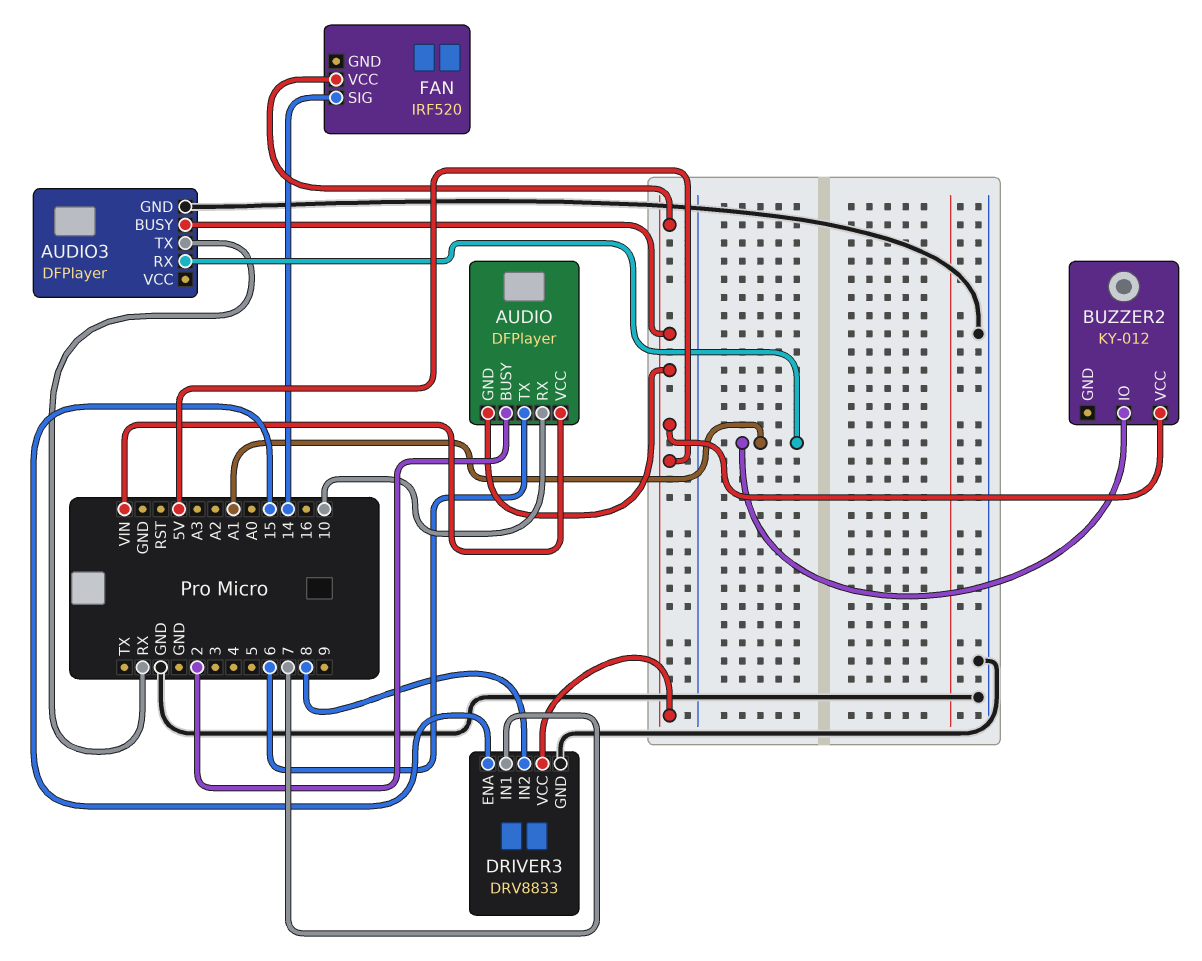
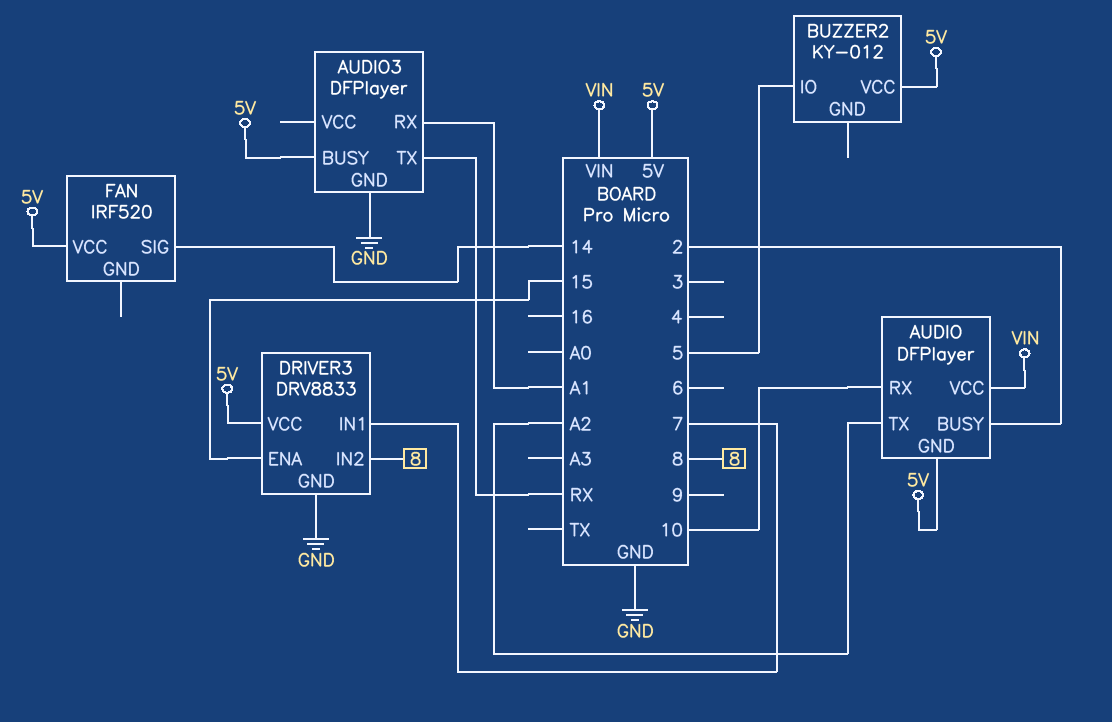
AUDIO pin TX: 6 -> A2
BUZZER2 pin IO: A1 -> 5

